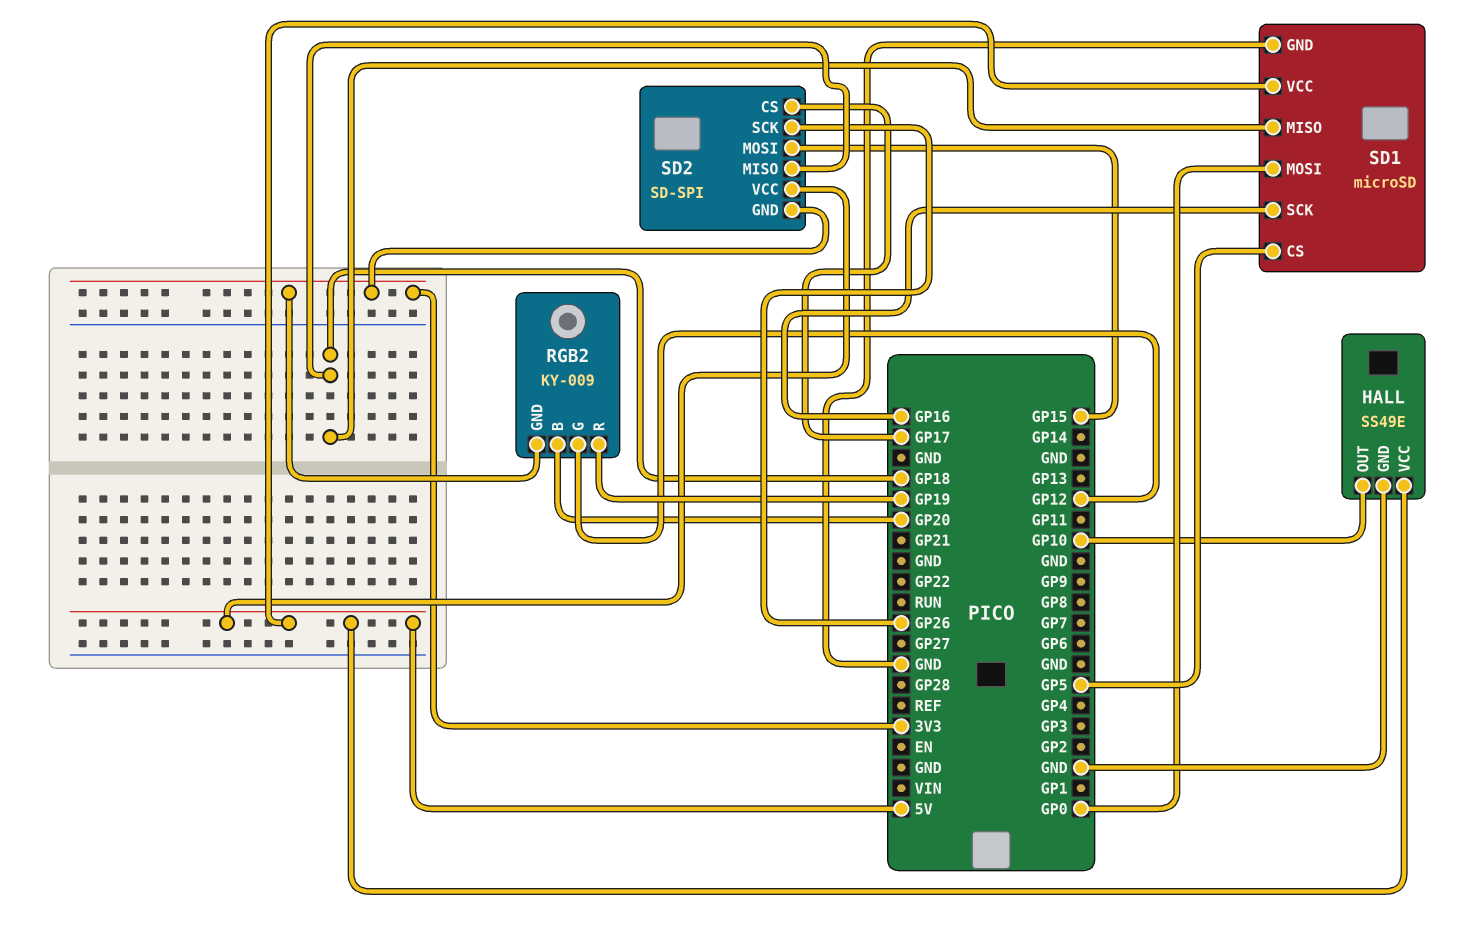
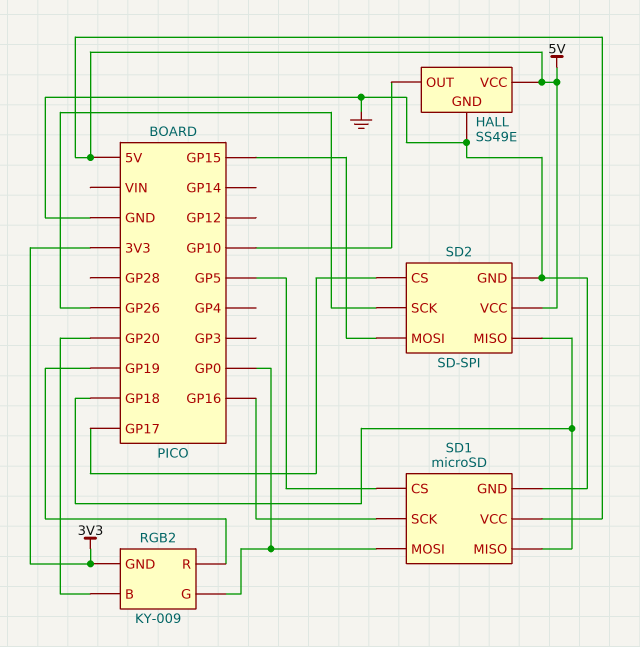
RGB2 pin G: GP12 -> GP0
SD2 pin GND: 3V3 -> GND

